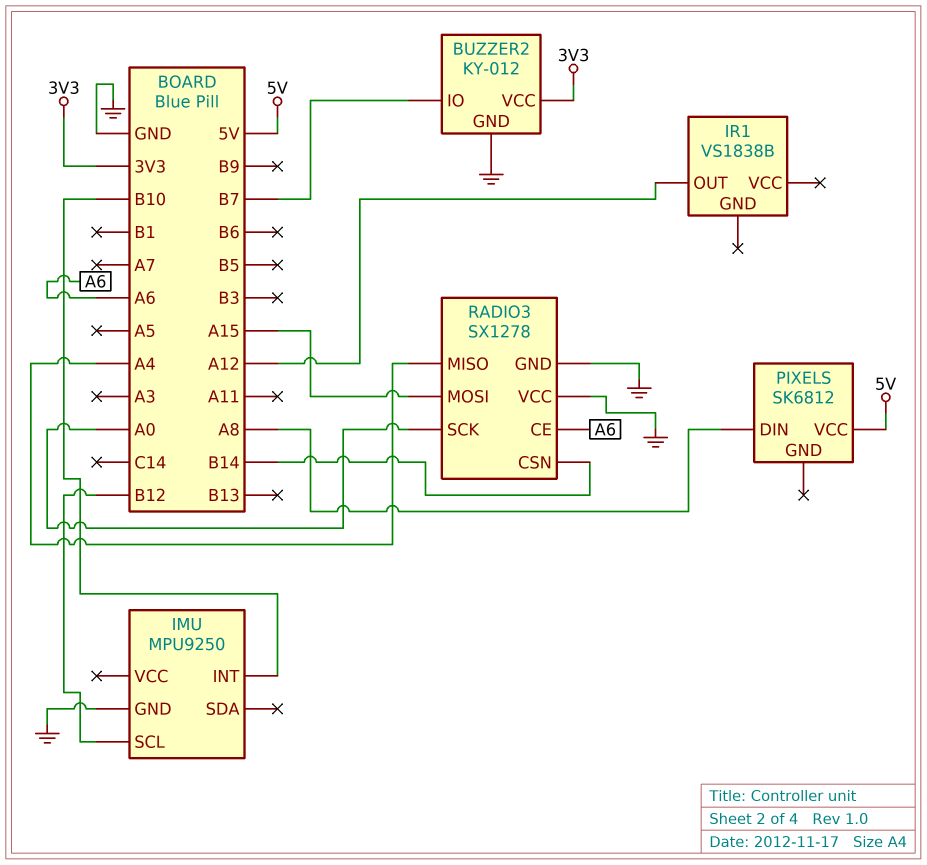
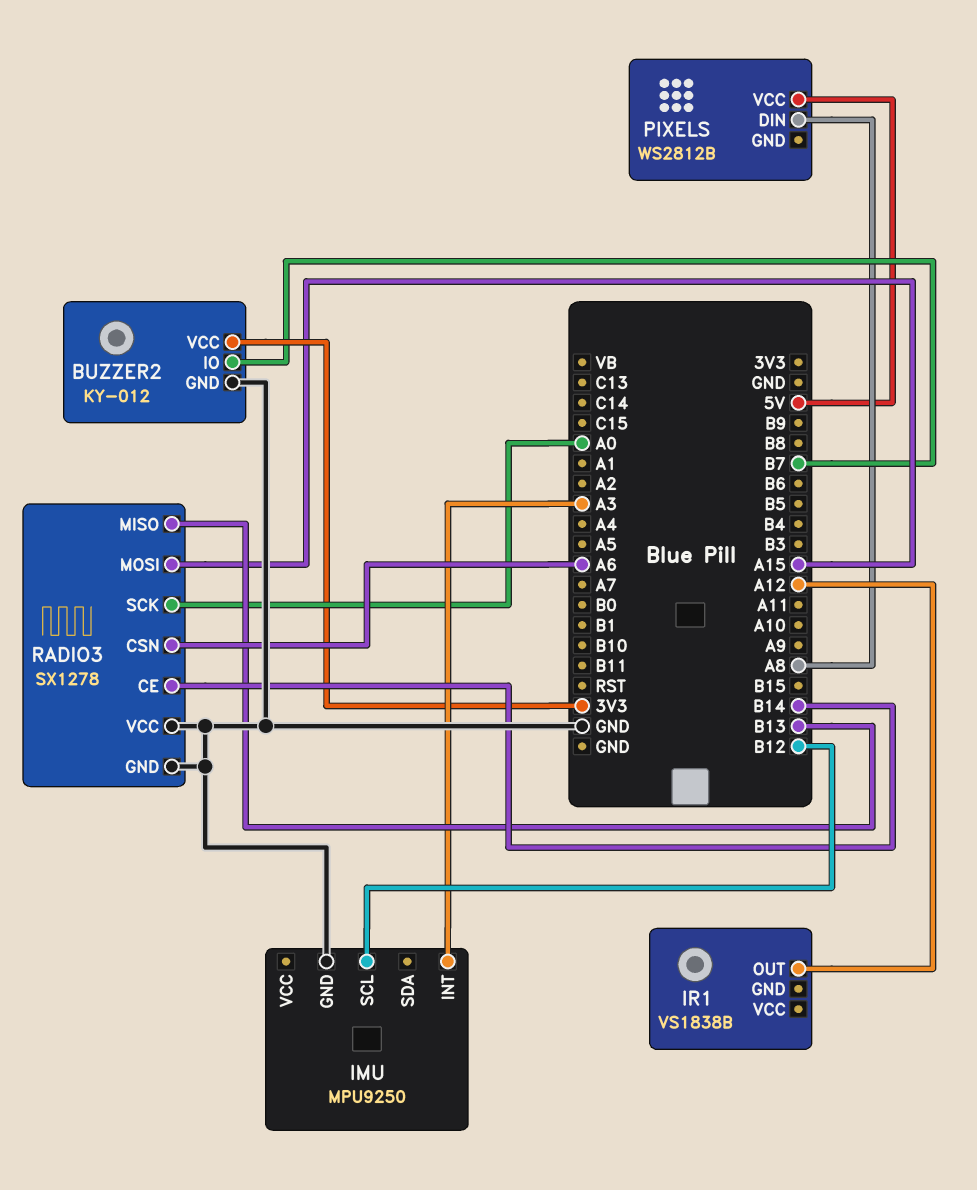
IMU pin INT: B10 -> A3
PIXELS: SK6812 -> WS2812B
RADIO3 pin CE: A6 -> B14
RADIO3 pin CSN: B14 -> A6
RADIO3 pin MISO: A4 -> B13

